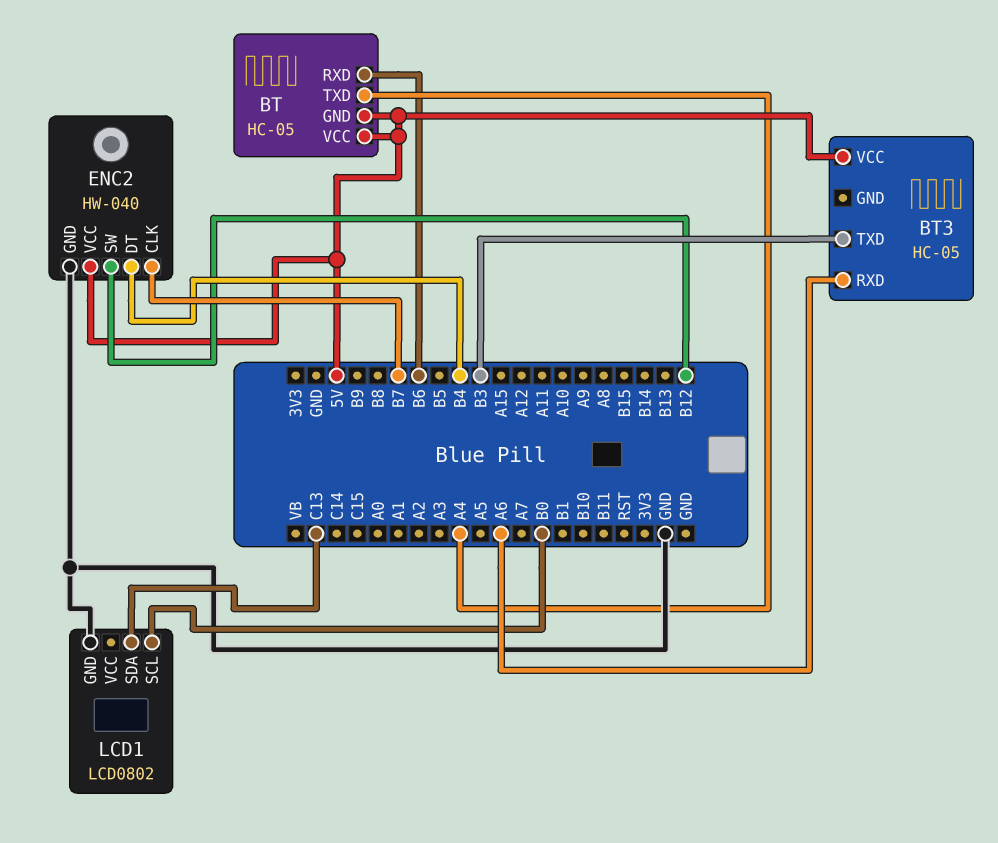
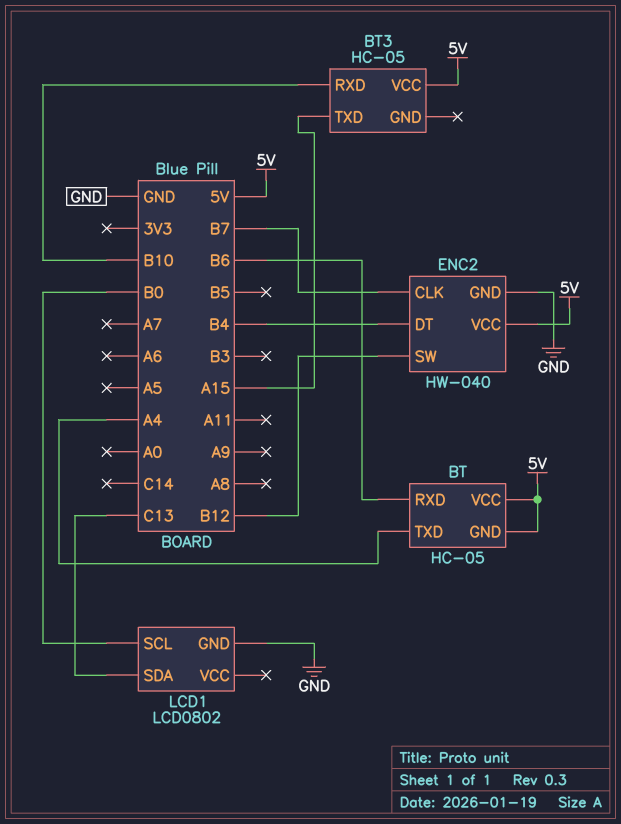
BT3 pin RXD: A6 -> B10
BT3 pin TXD: B3 -> A15

